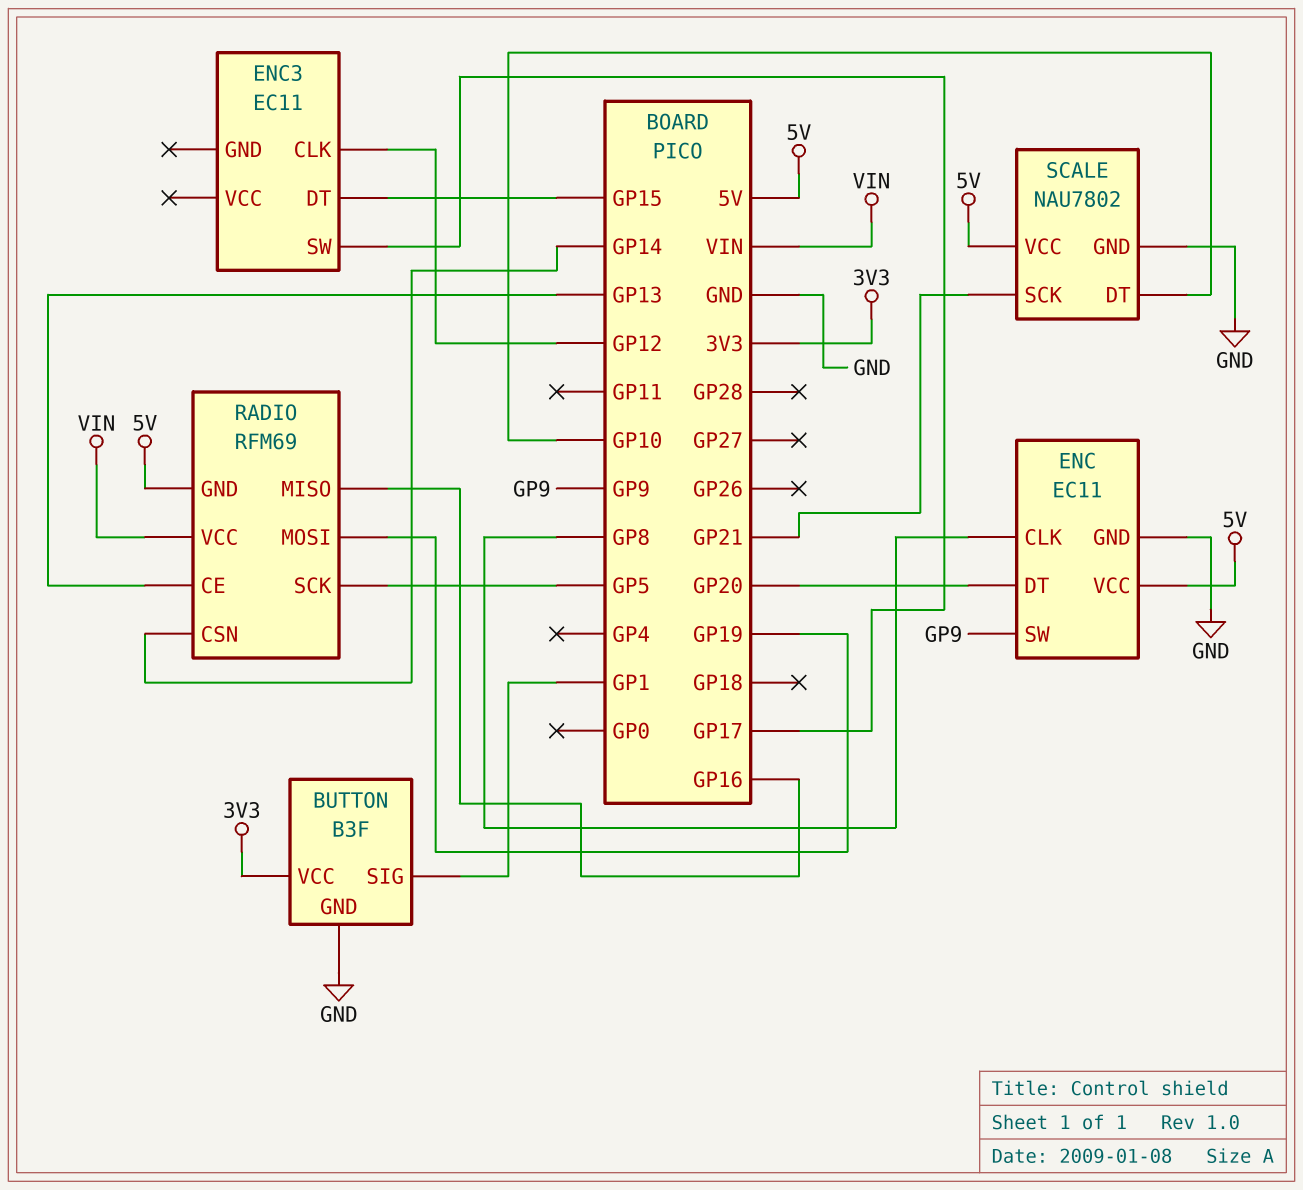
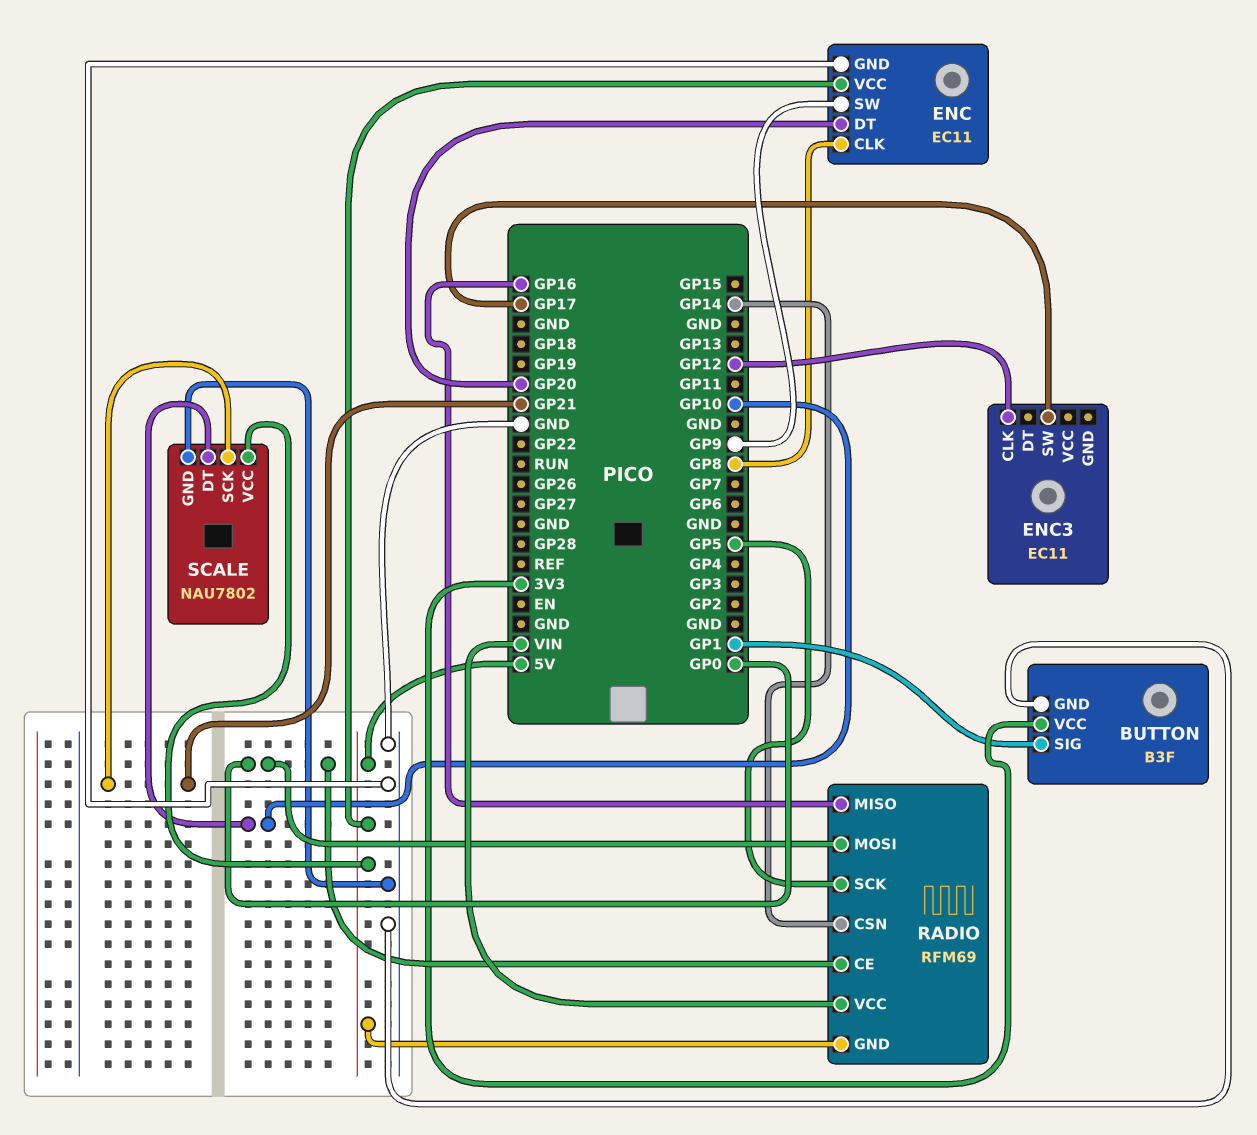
ENC3 pin DT: GP15 -> none
RADIO pin CE: GP13 -> GP0
RADIO pin MOSI: GP19 -> GP0

